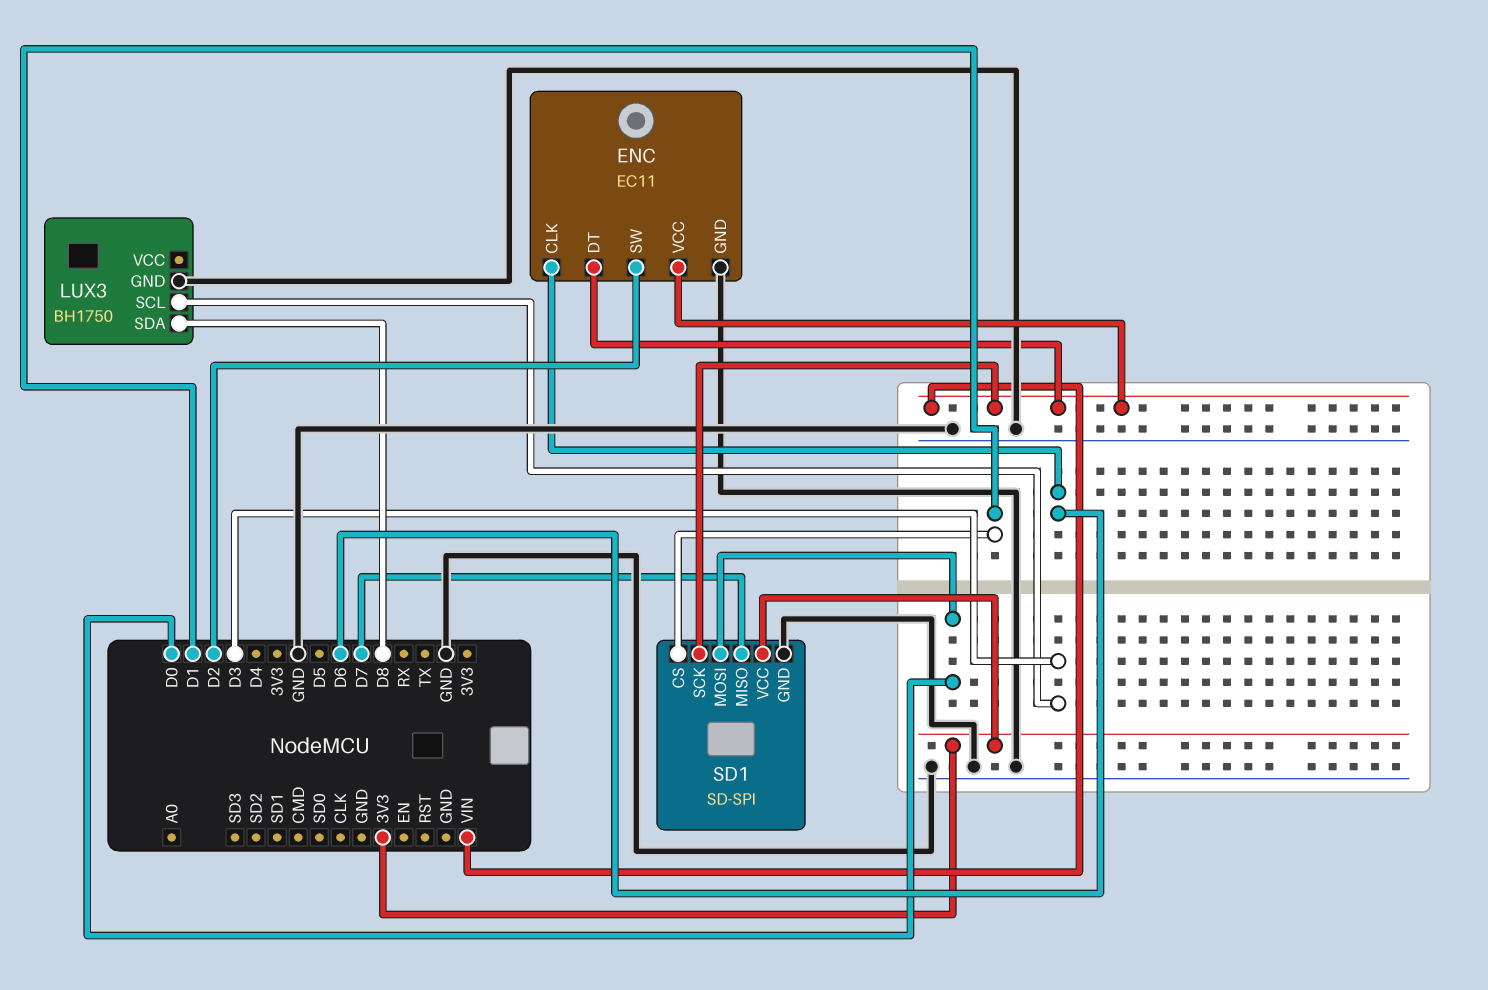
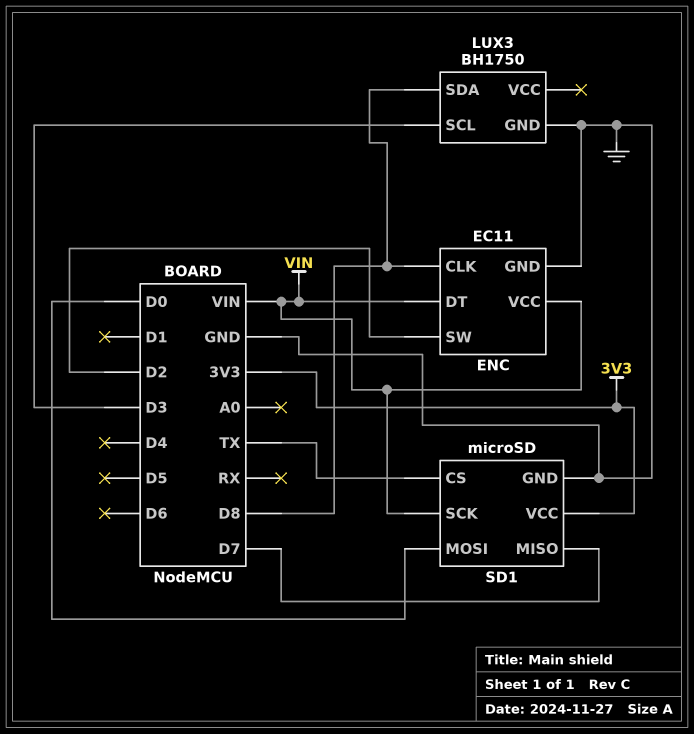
ENC pin CLK: D6 -> D8
SD1: SD-SPI -> microSD
SD1 pin CS: D1 -> TX

